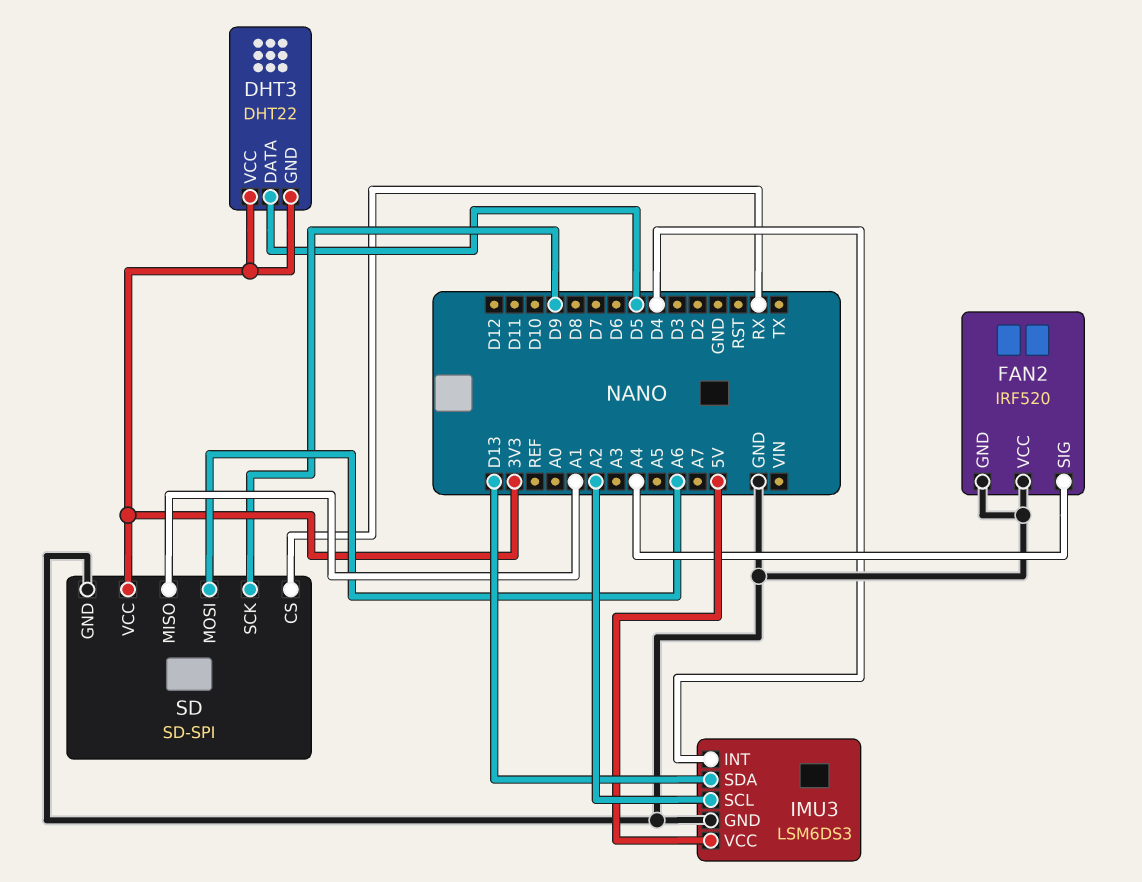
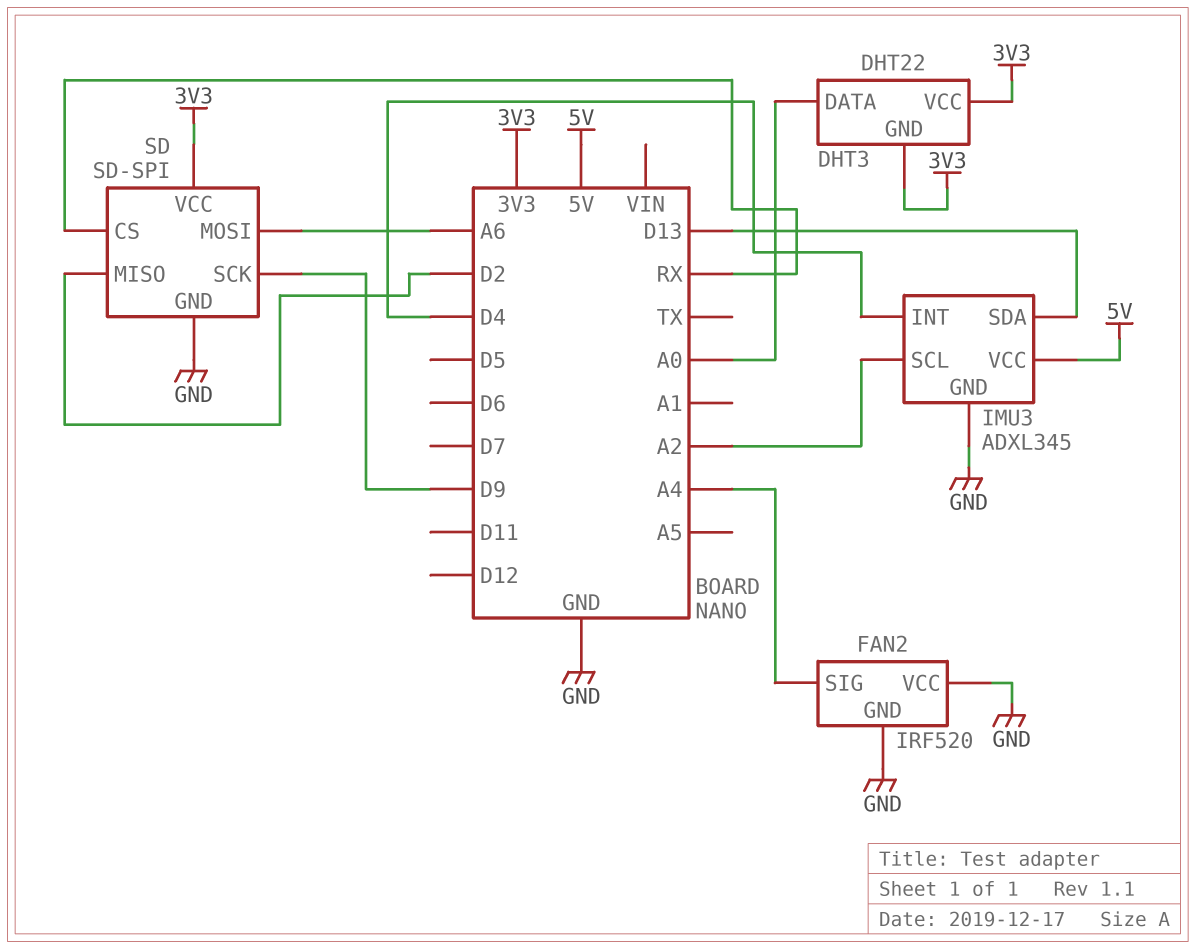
DHT3 pin DATA: D5 -> A0
IMU3: LSM6DS3 -> ADXL345
SD pin MISO: A1 -> D2

